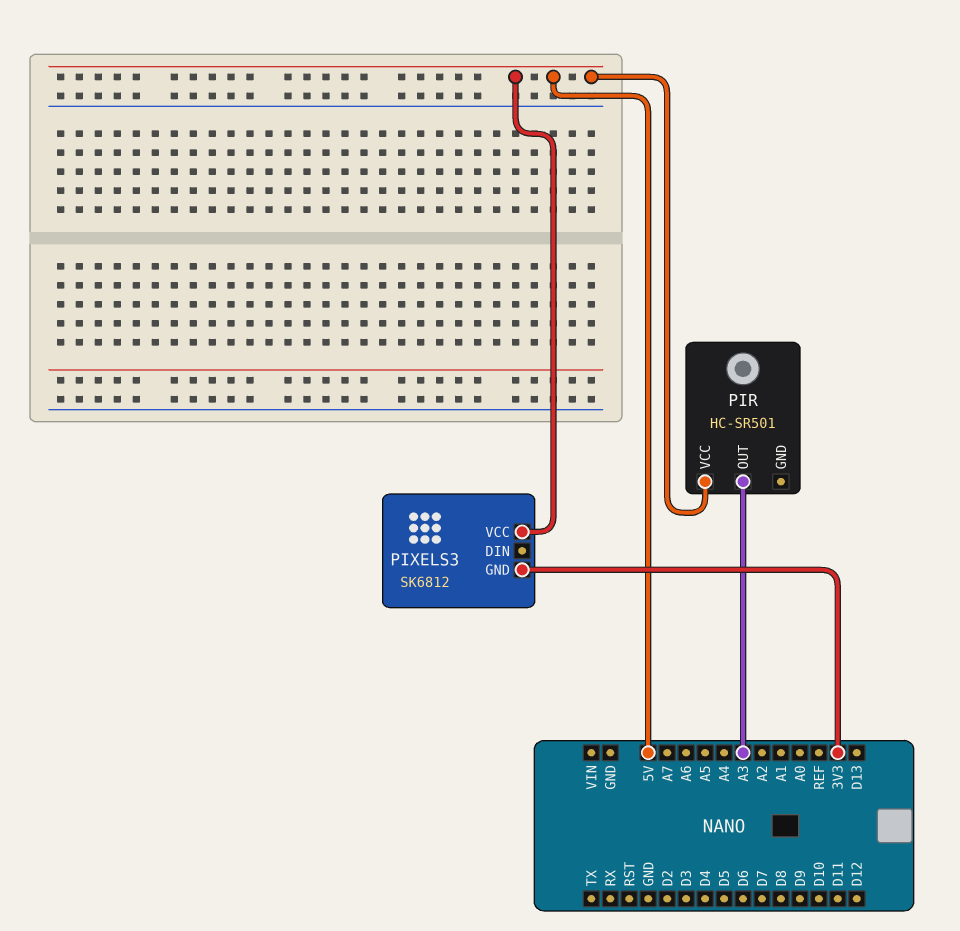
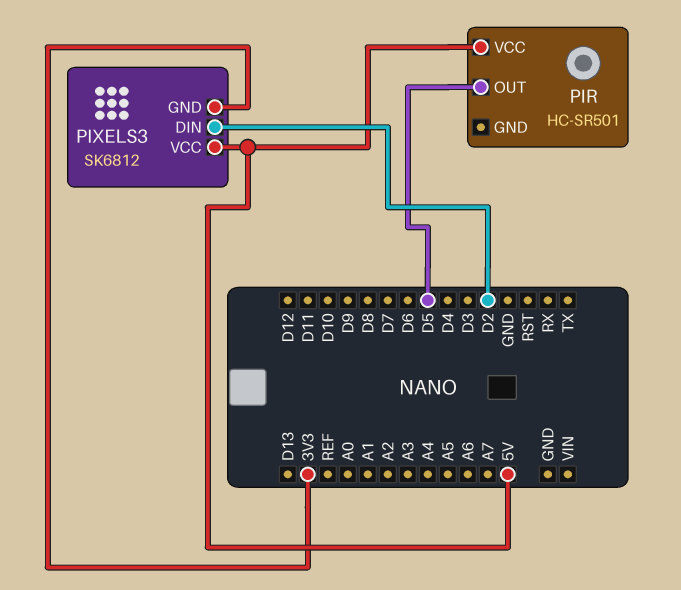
PIR pin OUT: A3 -> D5
PIXELS3 pin DIN: none -> D2

